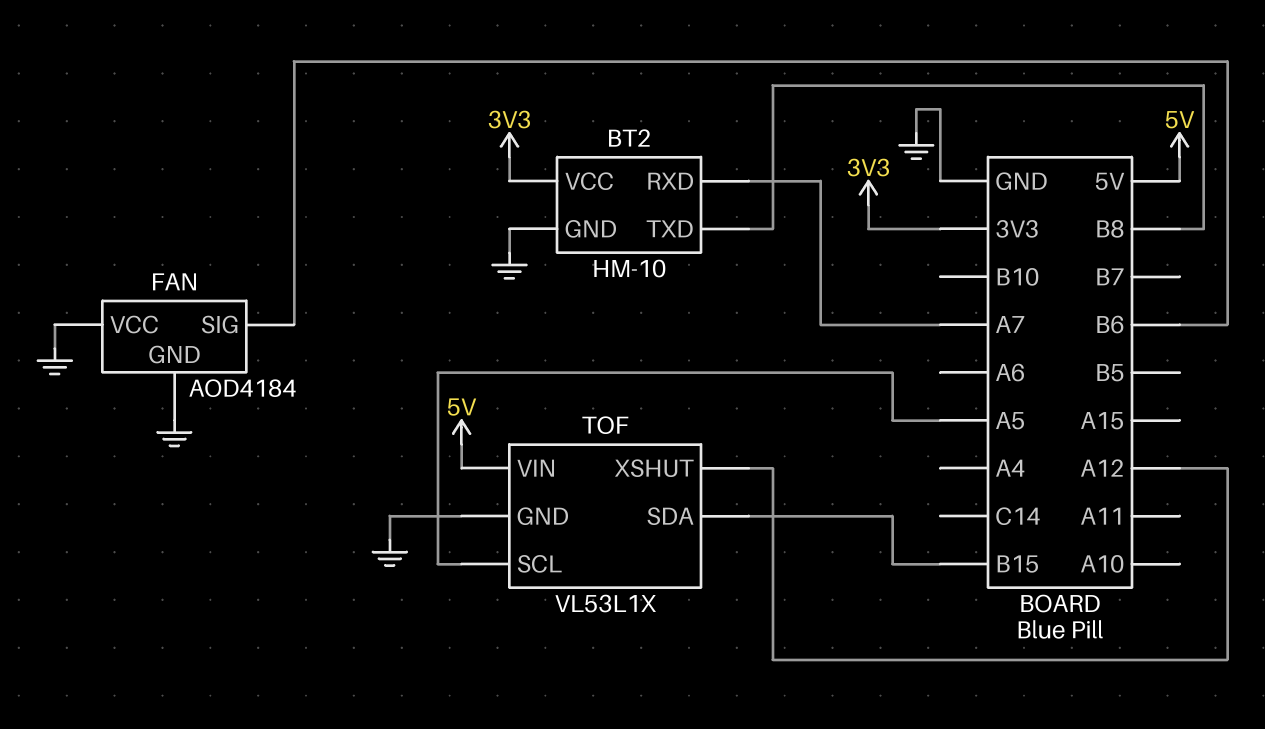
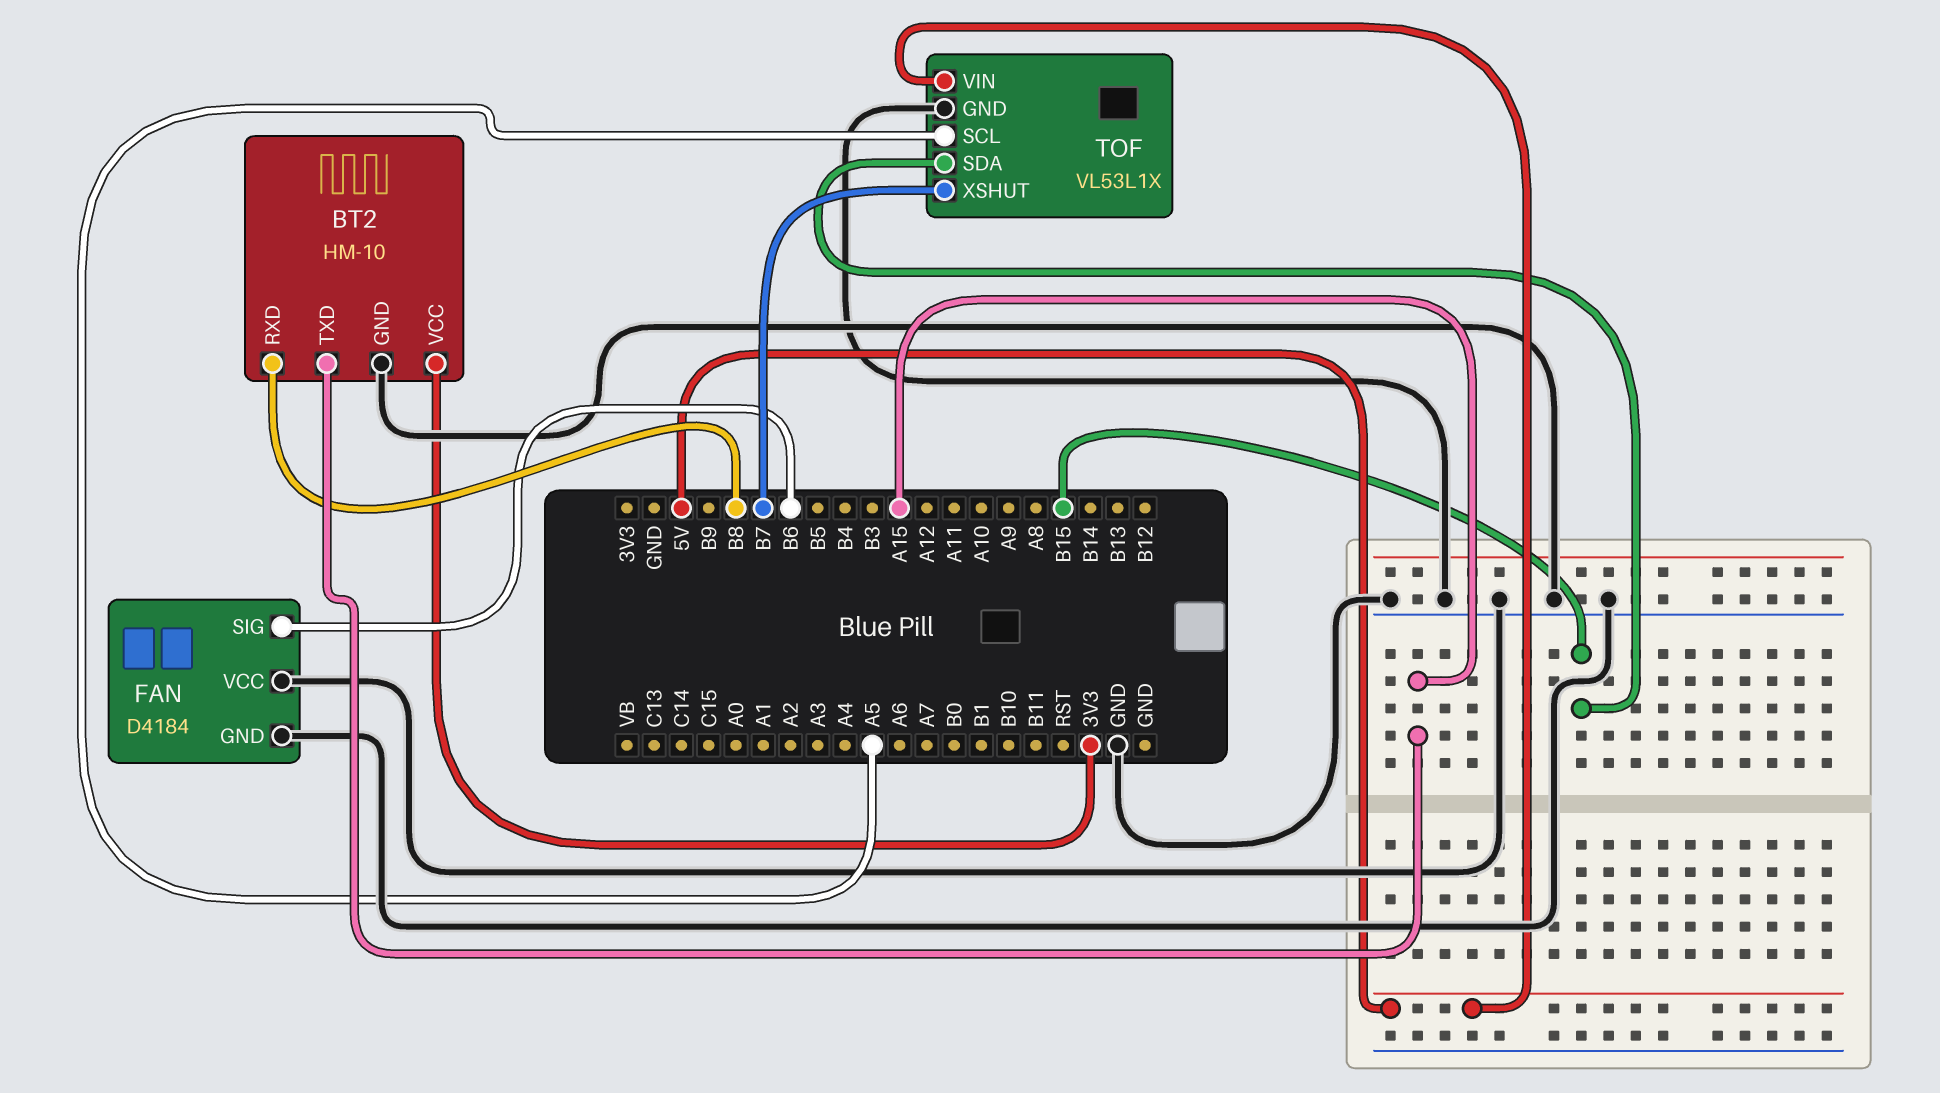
BT2 pin RXD: A7 -> B8
BT2 pin TXD: B8 -> A15
FAN: AOD4184 -> D4184
TOF pin XSHUT: A12 -> B7

